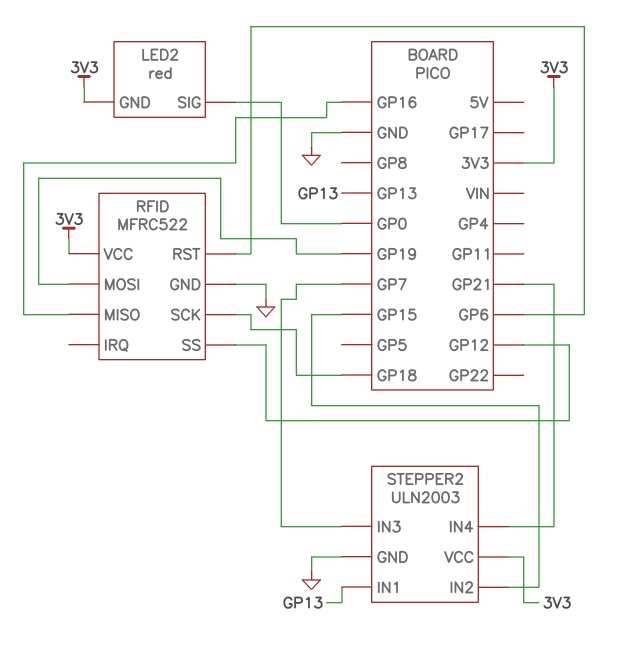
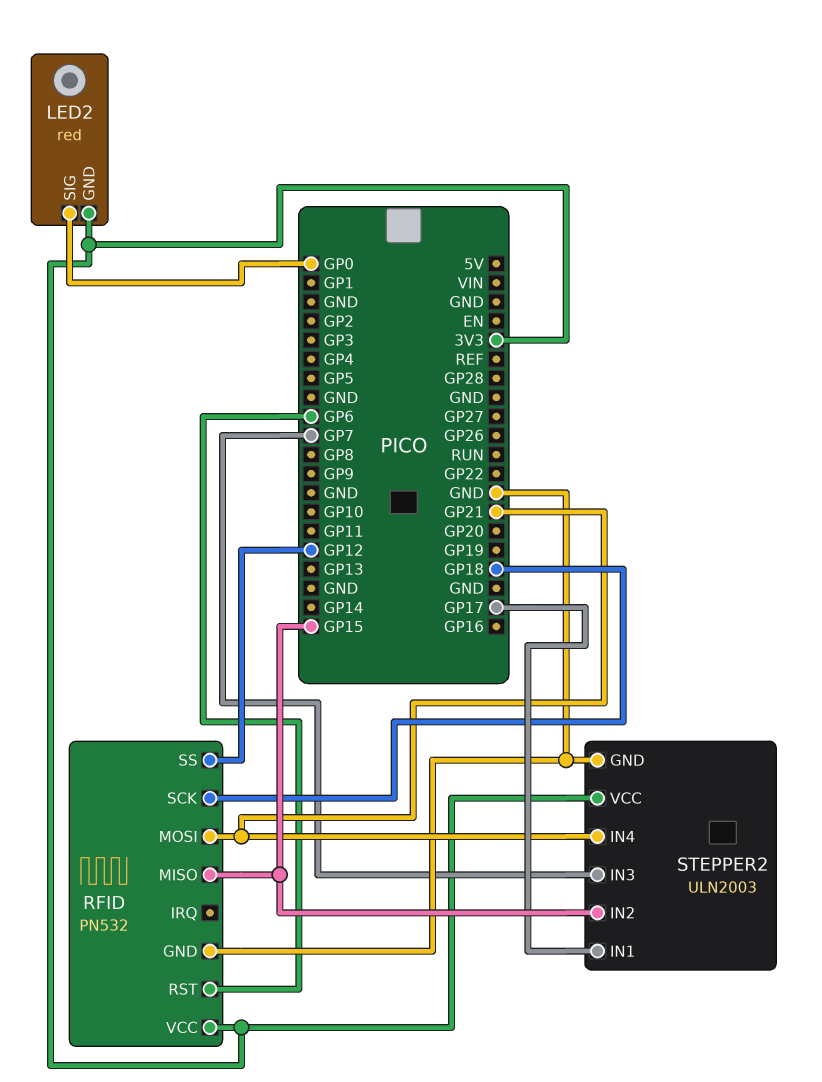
RFID: MFRC522 -> PN532
RFID pin MISO: GP16 -> GP15
RFID pin MOSI: GP19 -> GP21
STEPPER2 pin IN1: GP13 -> GP17

